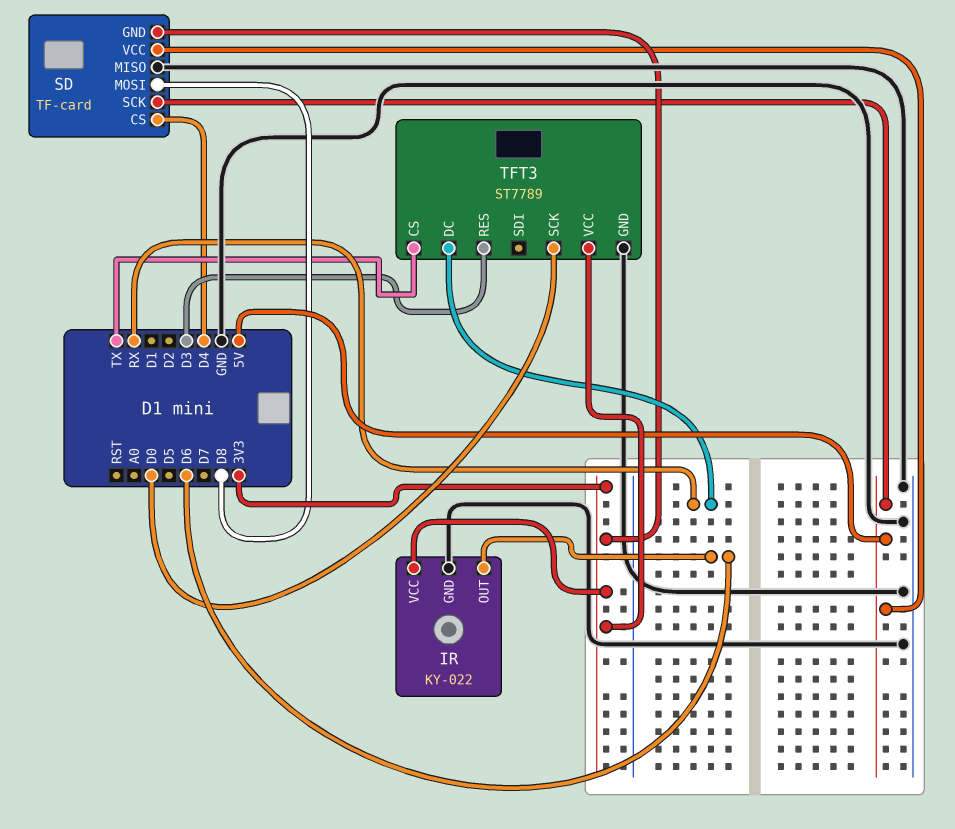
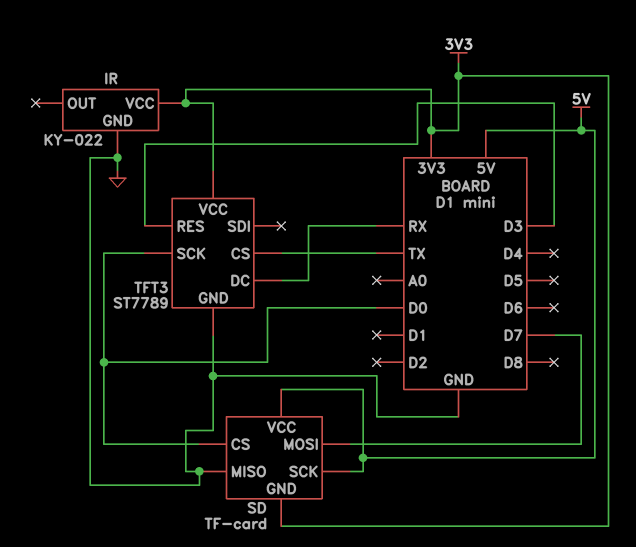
IR pin OUT: D6 -> none
SD pin CS: D4 -> D0
SD pin MOSI: D8 -> D7

